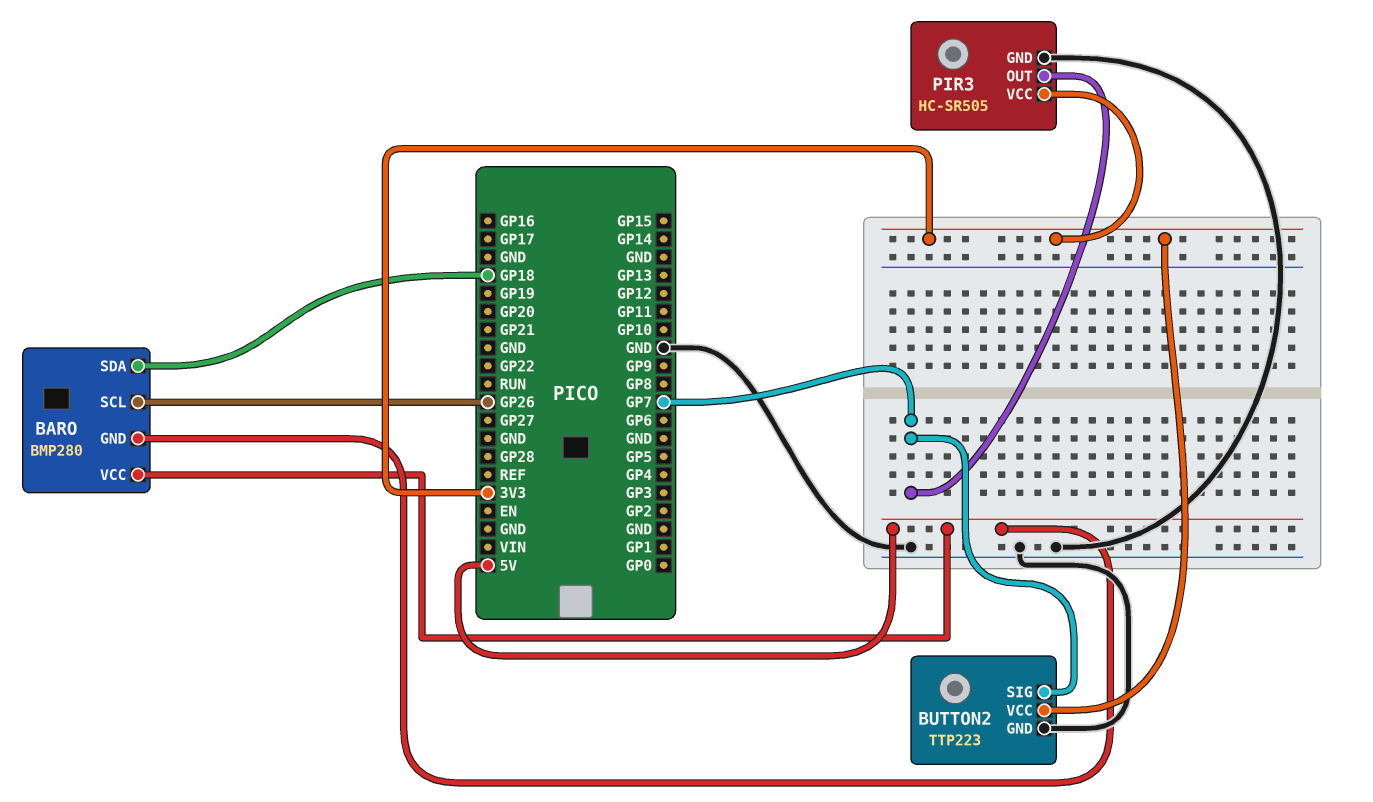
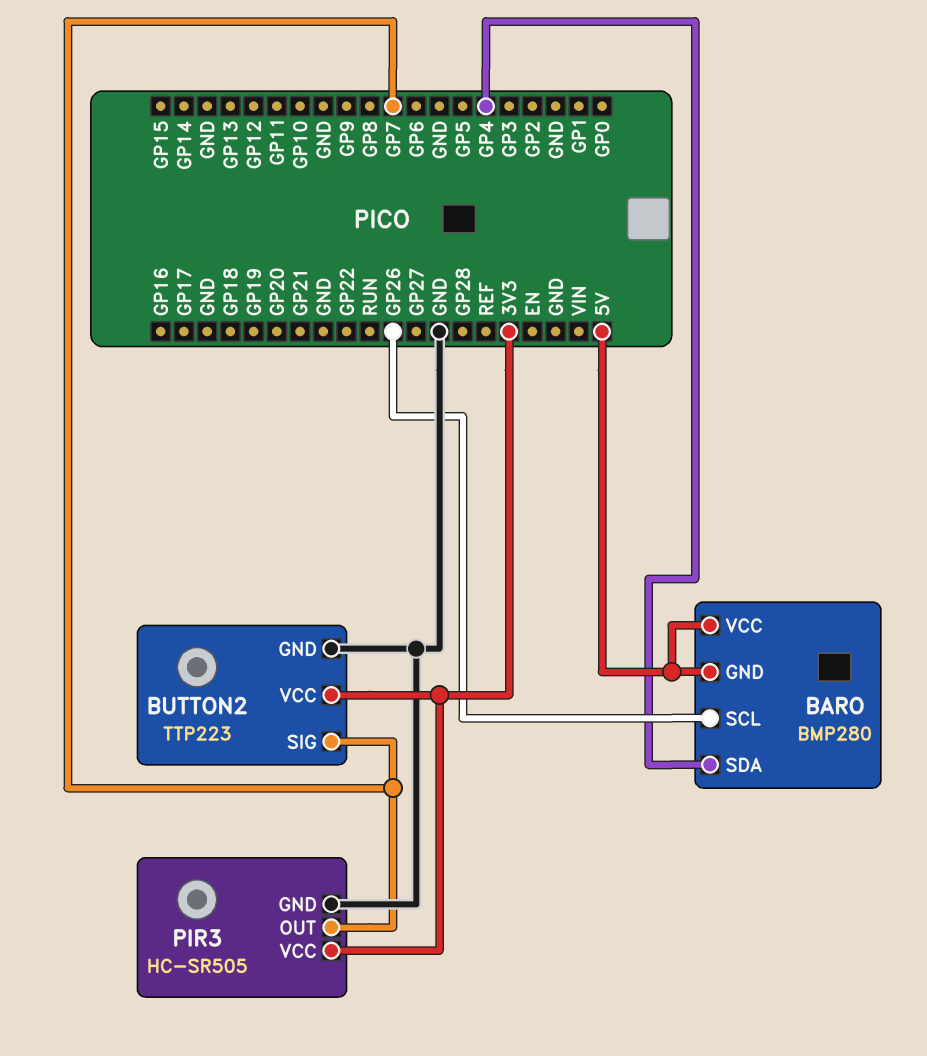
BARO pin SDA: GP18 -> GP4

